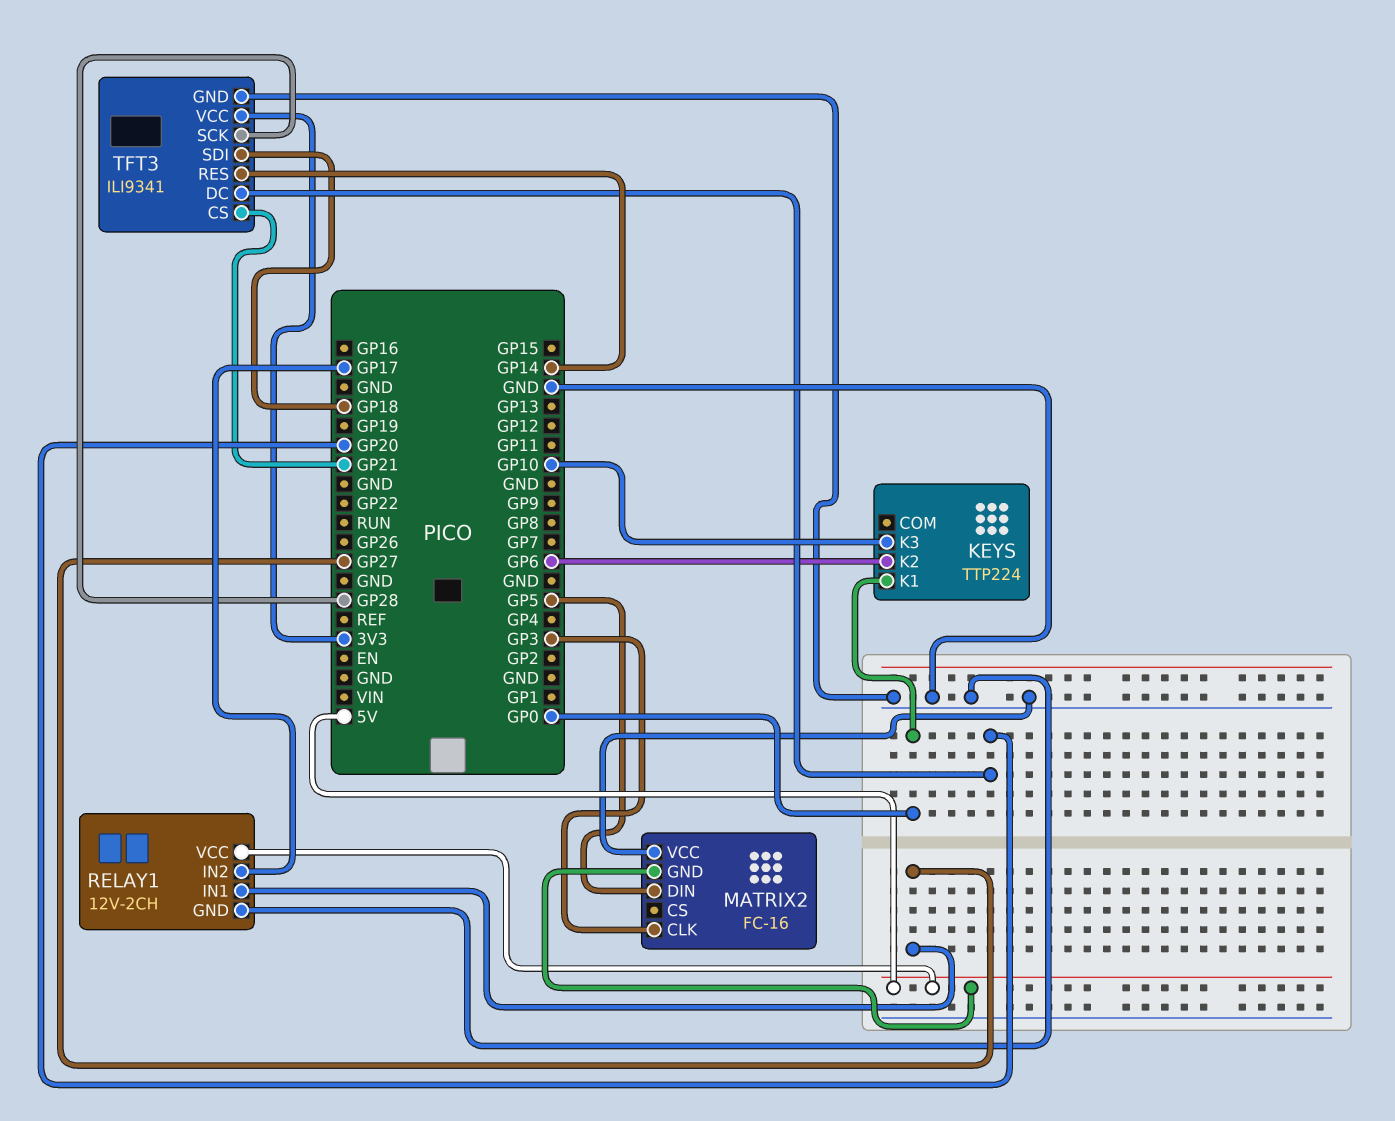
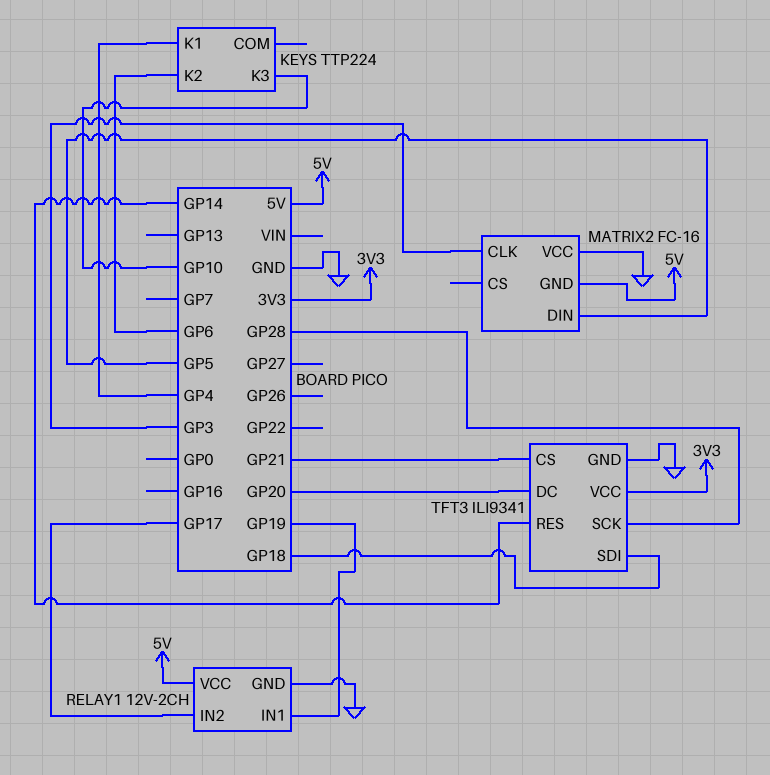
KEYS pin K1: GP0 -> GP4
RELAY1 pin IN1: GP27 -> GP19

